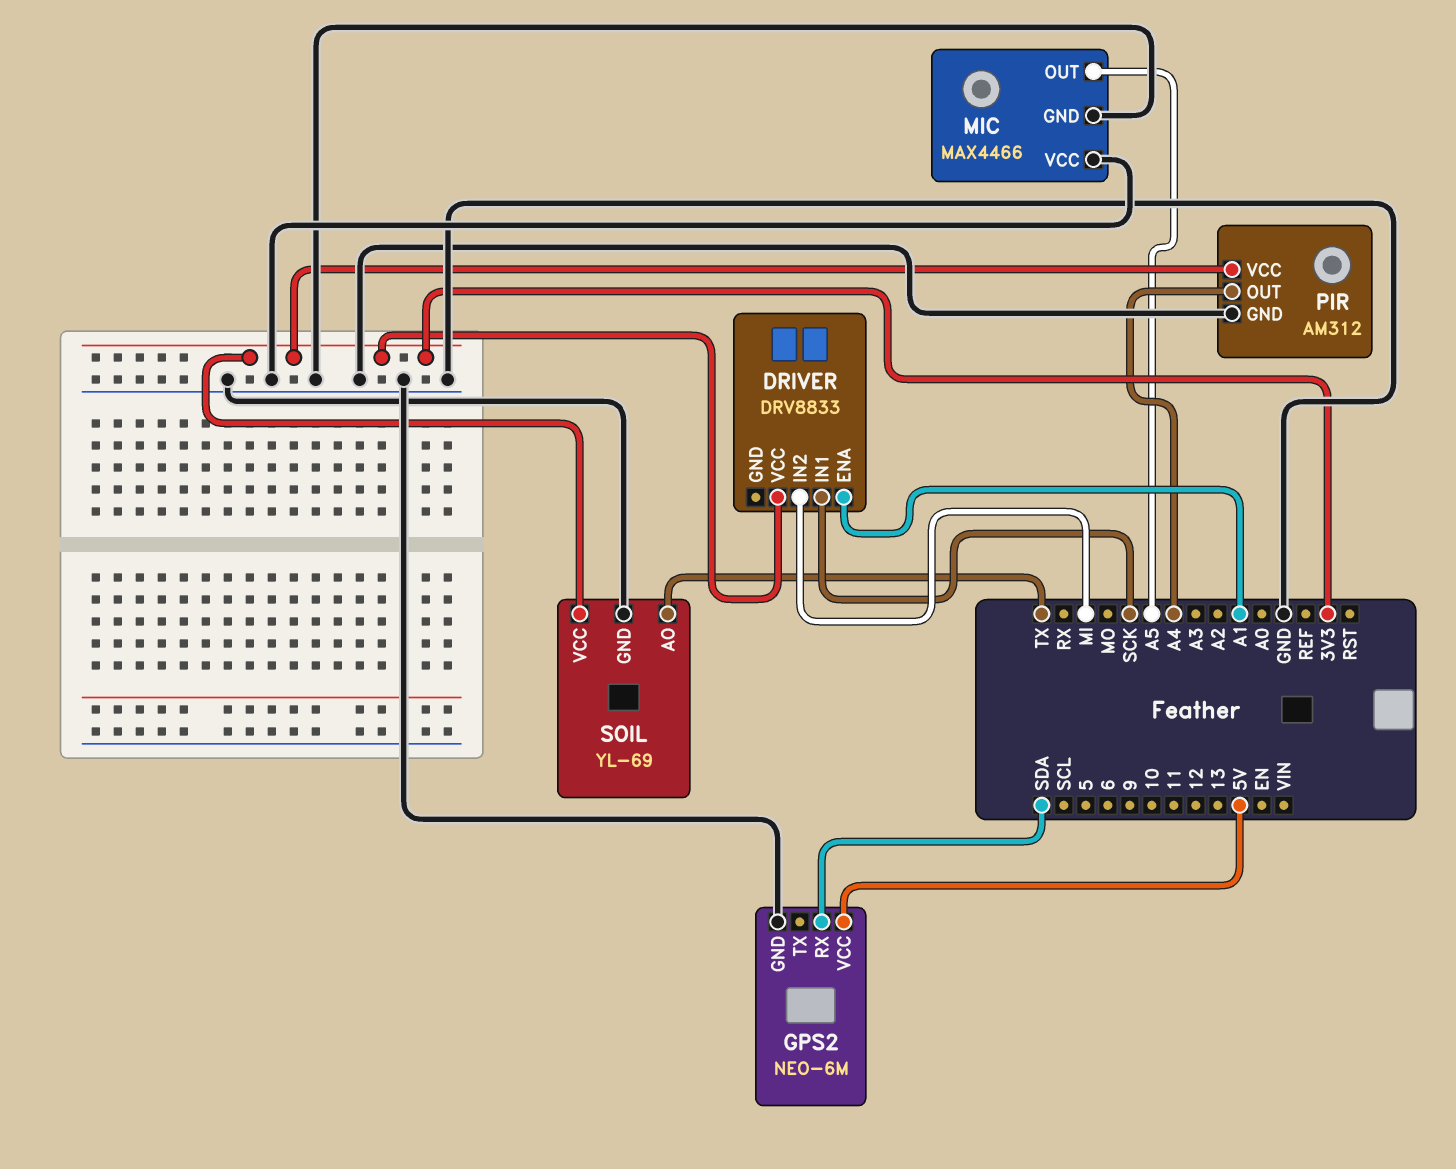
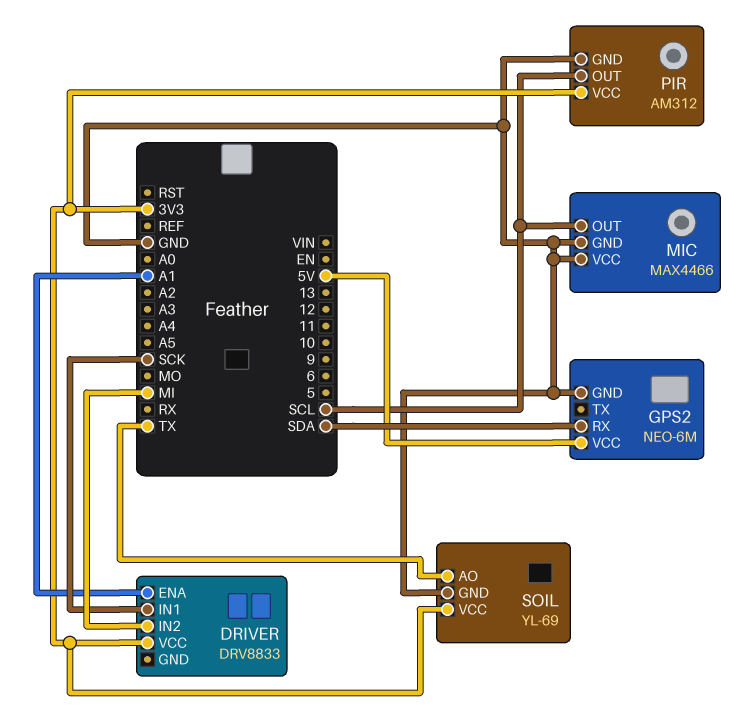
MIC pin OUT: A5 -> SCL
PIR pin OUT: A4 -> SCL

